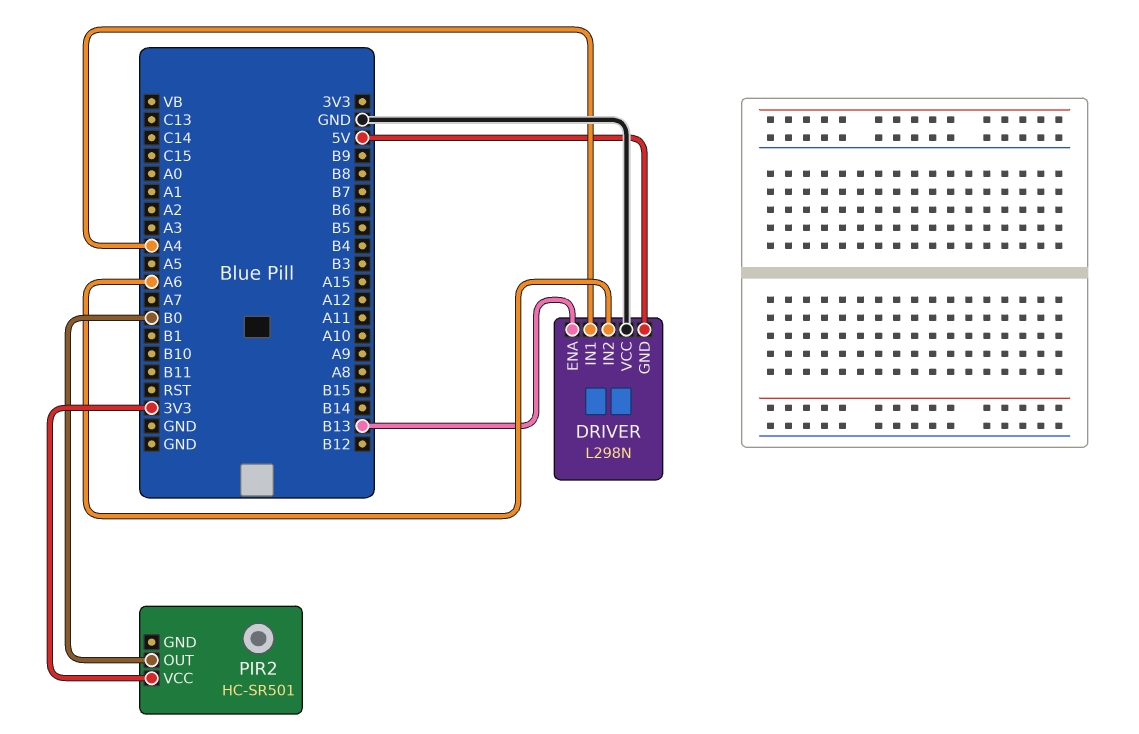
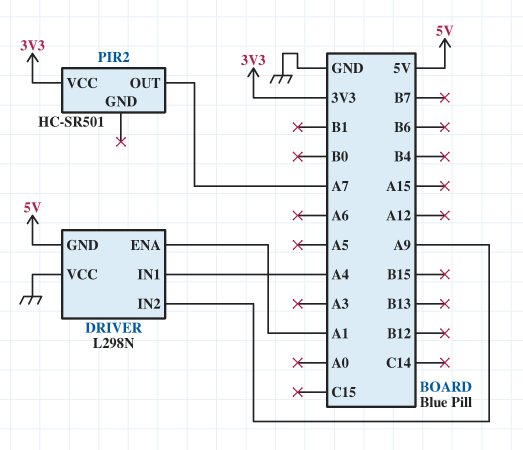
DRIVER pin ENA: B13 -> A1
DRIVER pin IN2: A6 -> A9
PIR2 pin OUT: B0 -> A7

